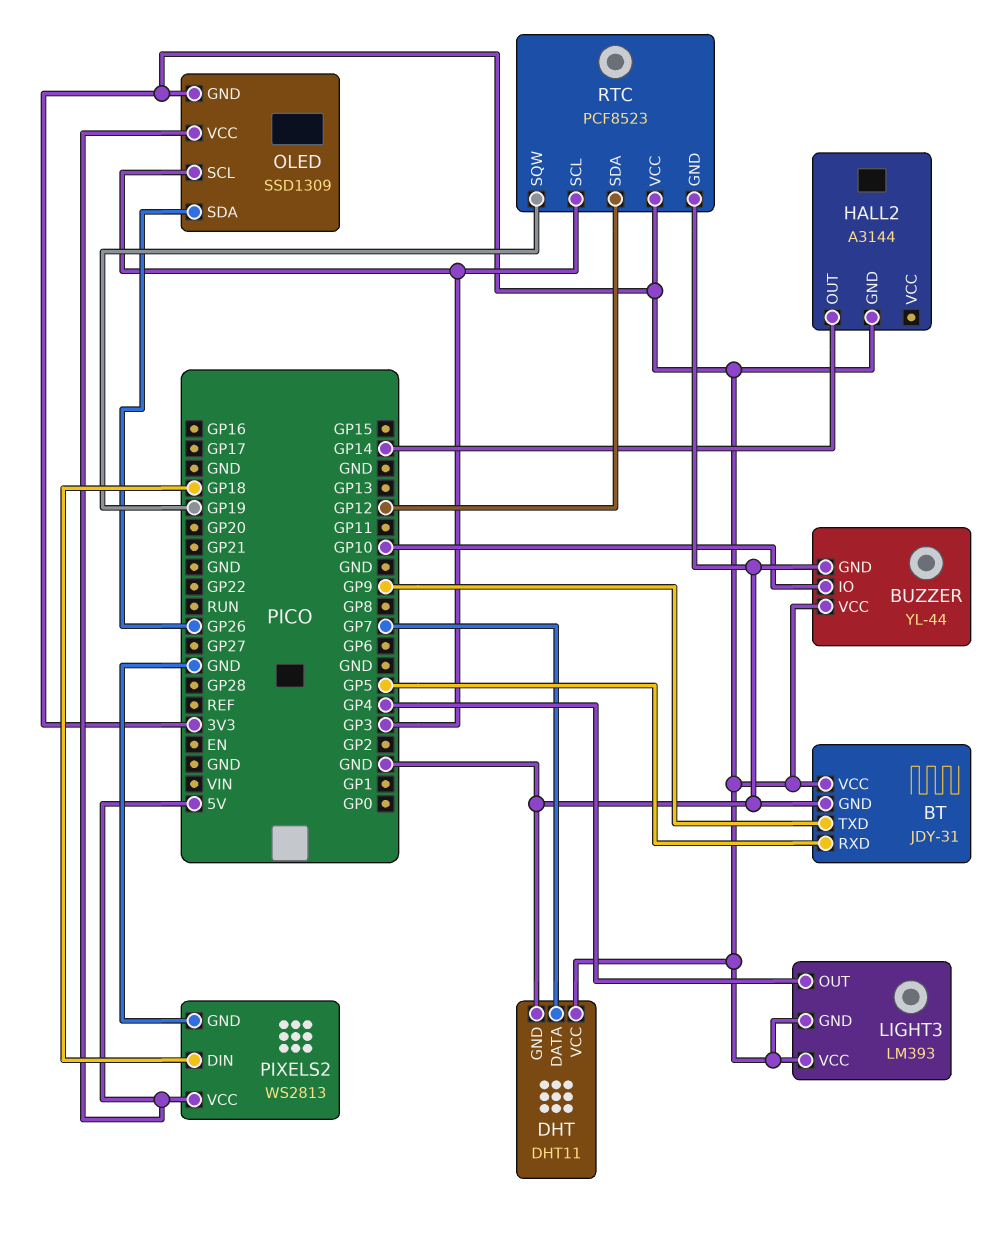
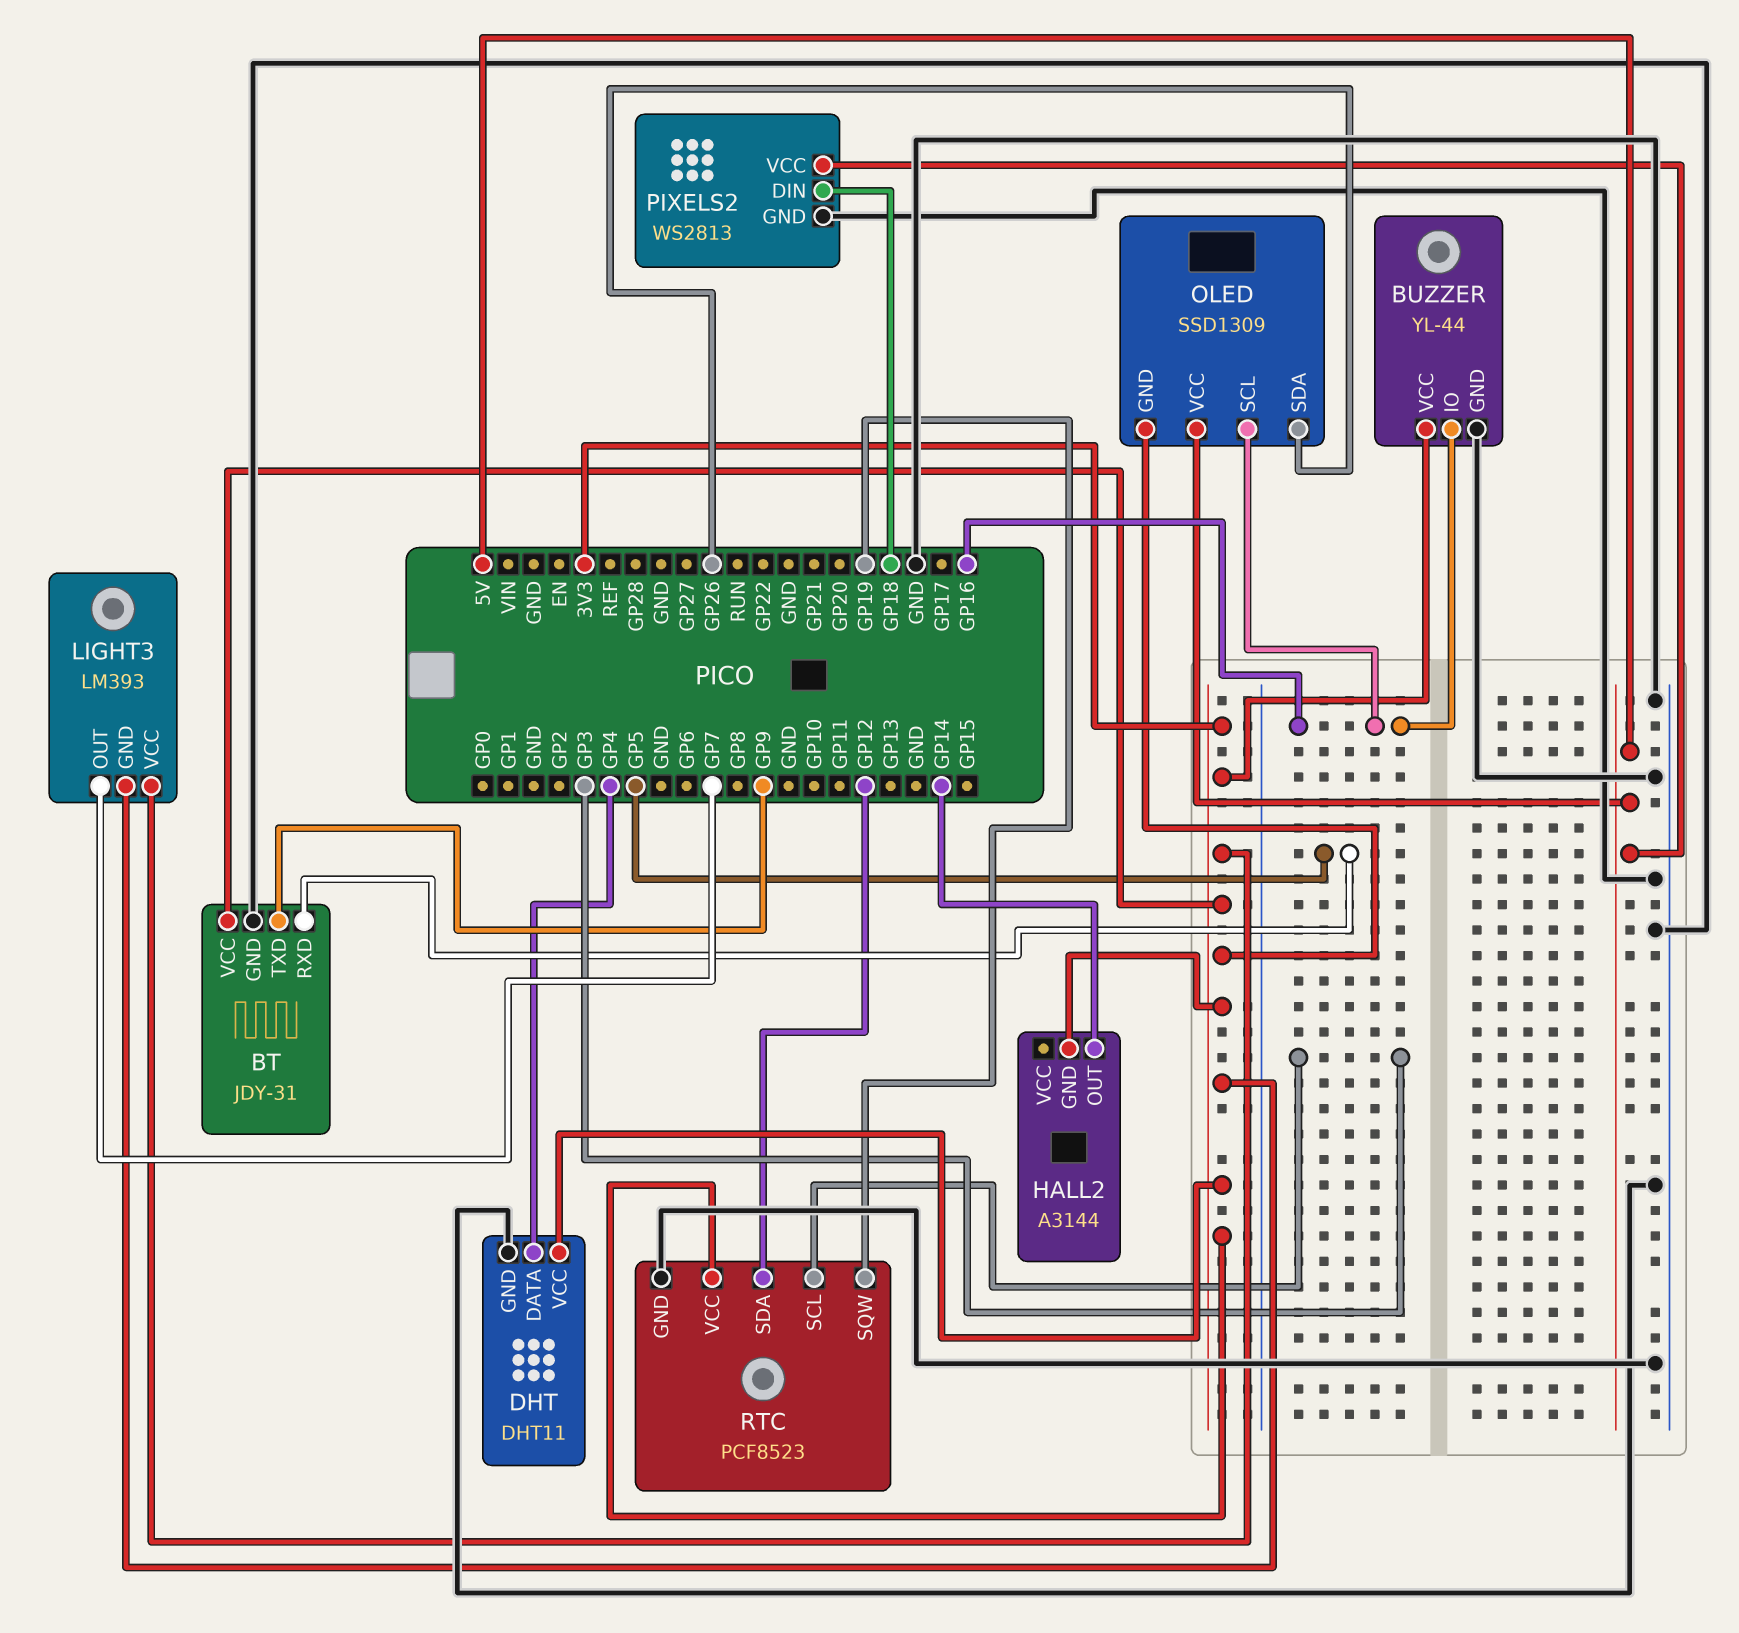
BUZZER pin IO: GP10 -> GP16
DHT pin DATA: GP7 -> GP4
LIGHT3 pin OUT: GP4 -> GP7
OLED pin SCL: GP3 -> GP16

